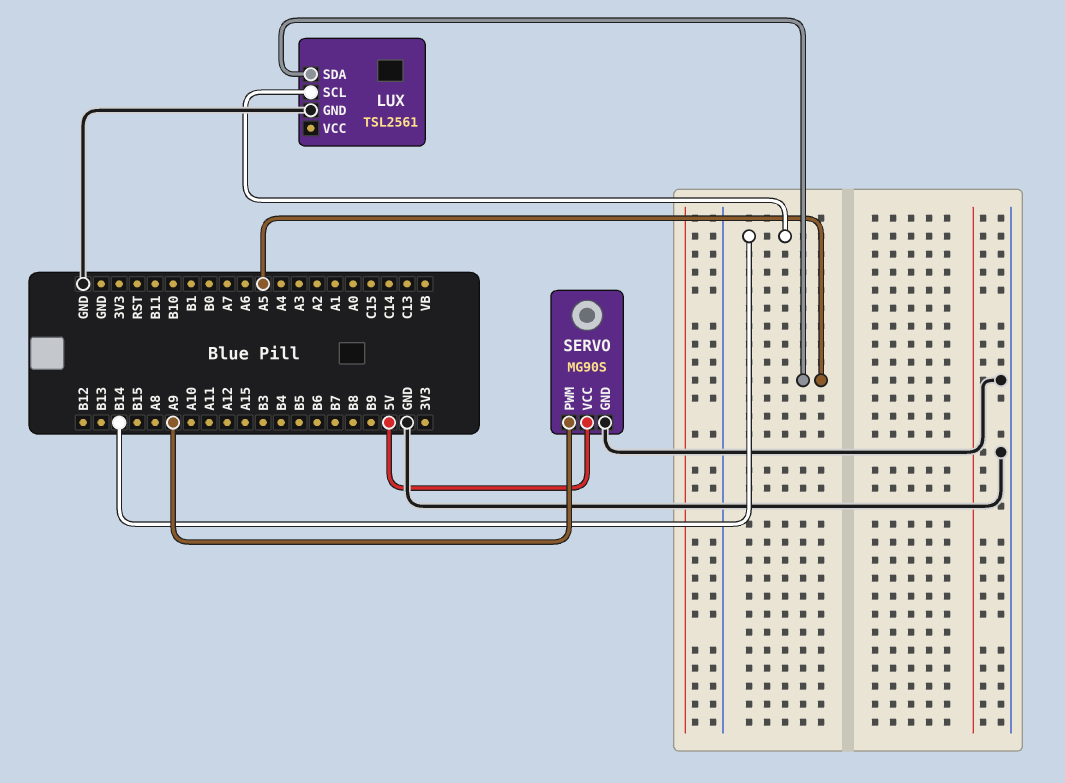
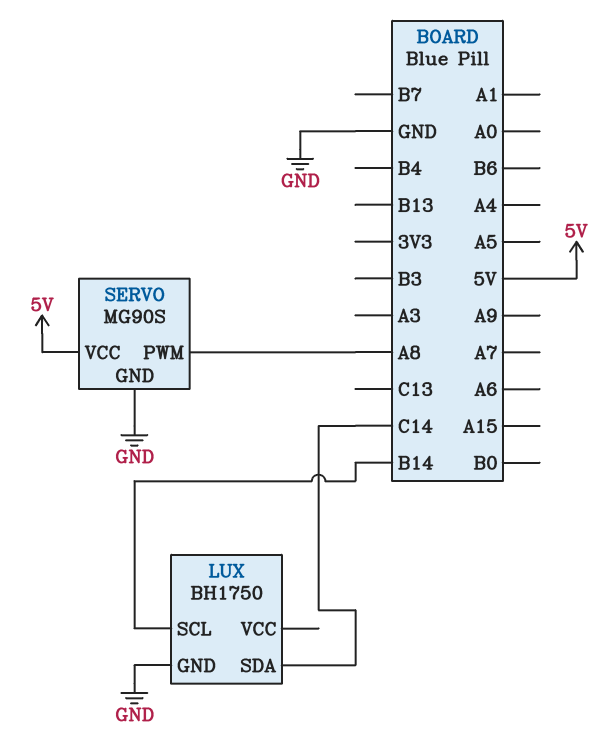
LUX: TSL2561 -> BH1750
LUX pin SDA: A5 -> C14
SERVO pin PWM: A9 -> A8

